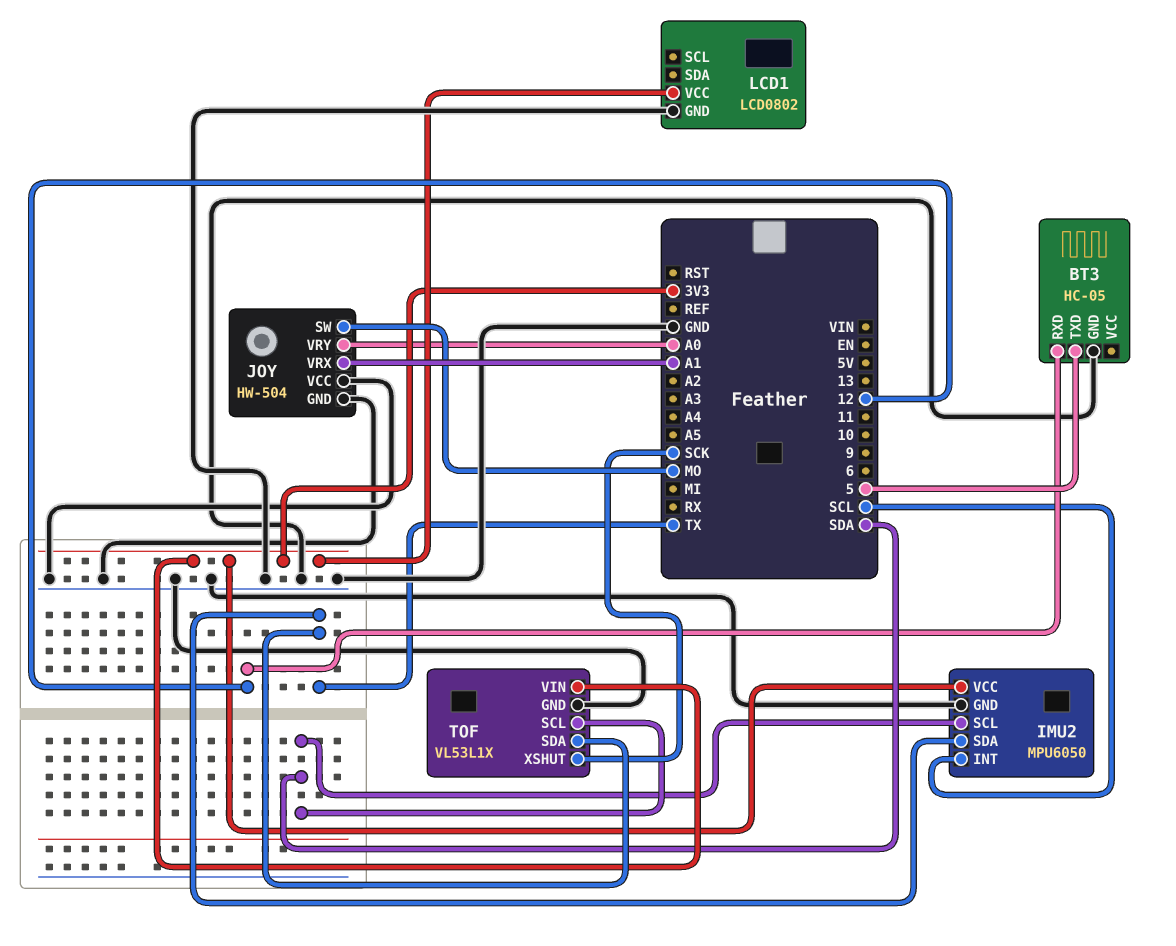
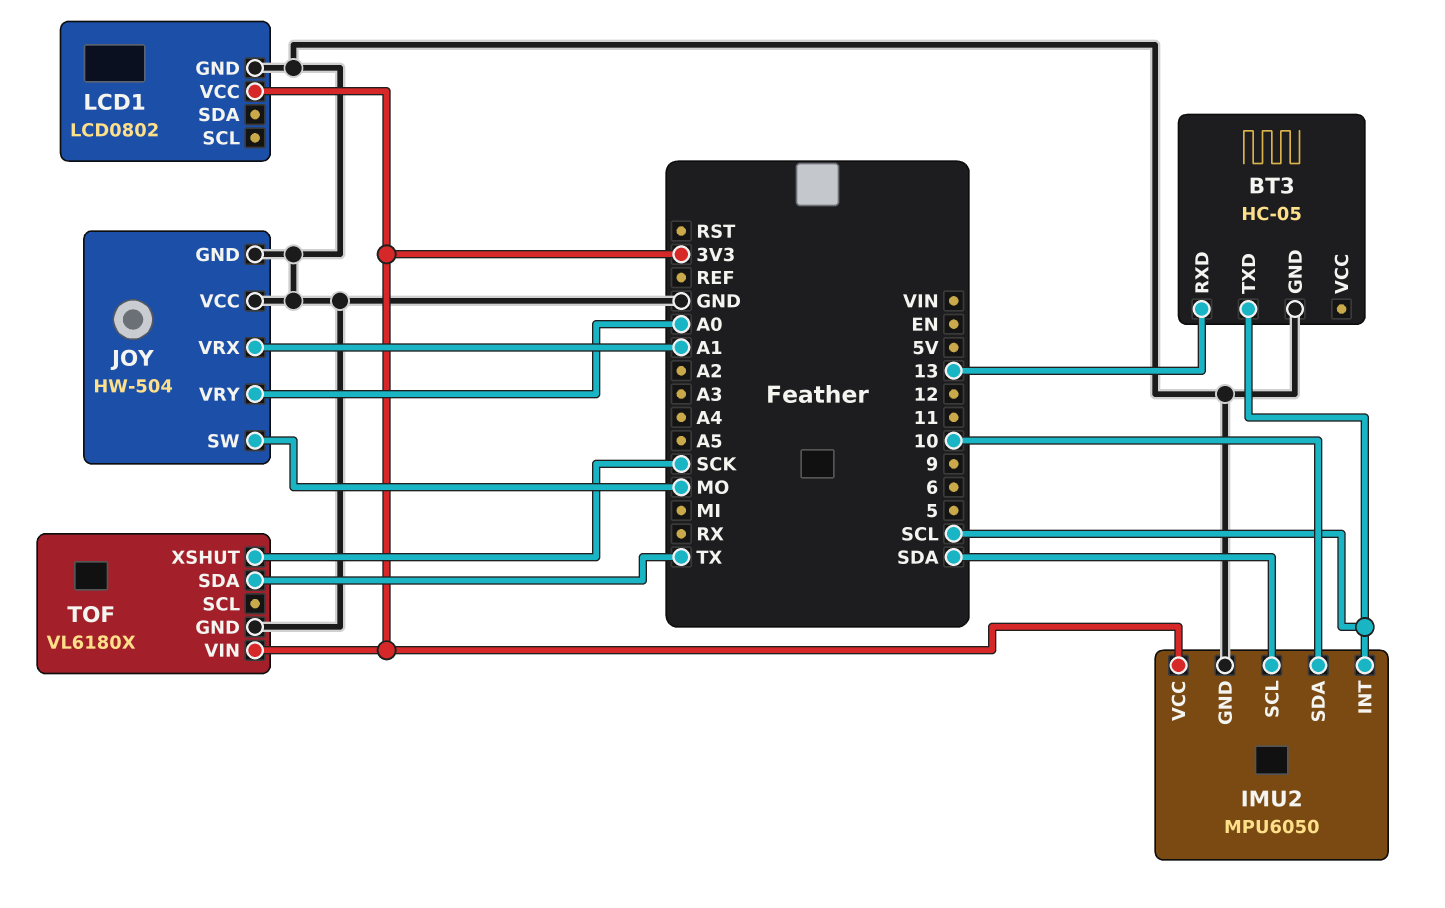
BT3 pin RXD: 12 -> 13
BT3 pin TXD: 5 -> SCL
IMU2 pin SDA: TX -> 10
TOF: VL53L1X -> VL6180X
TOF pin SCL: SDA -> none

